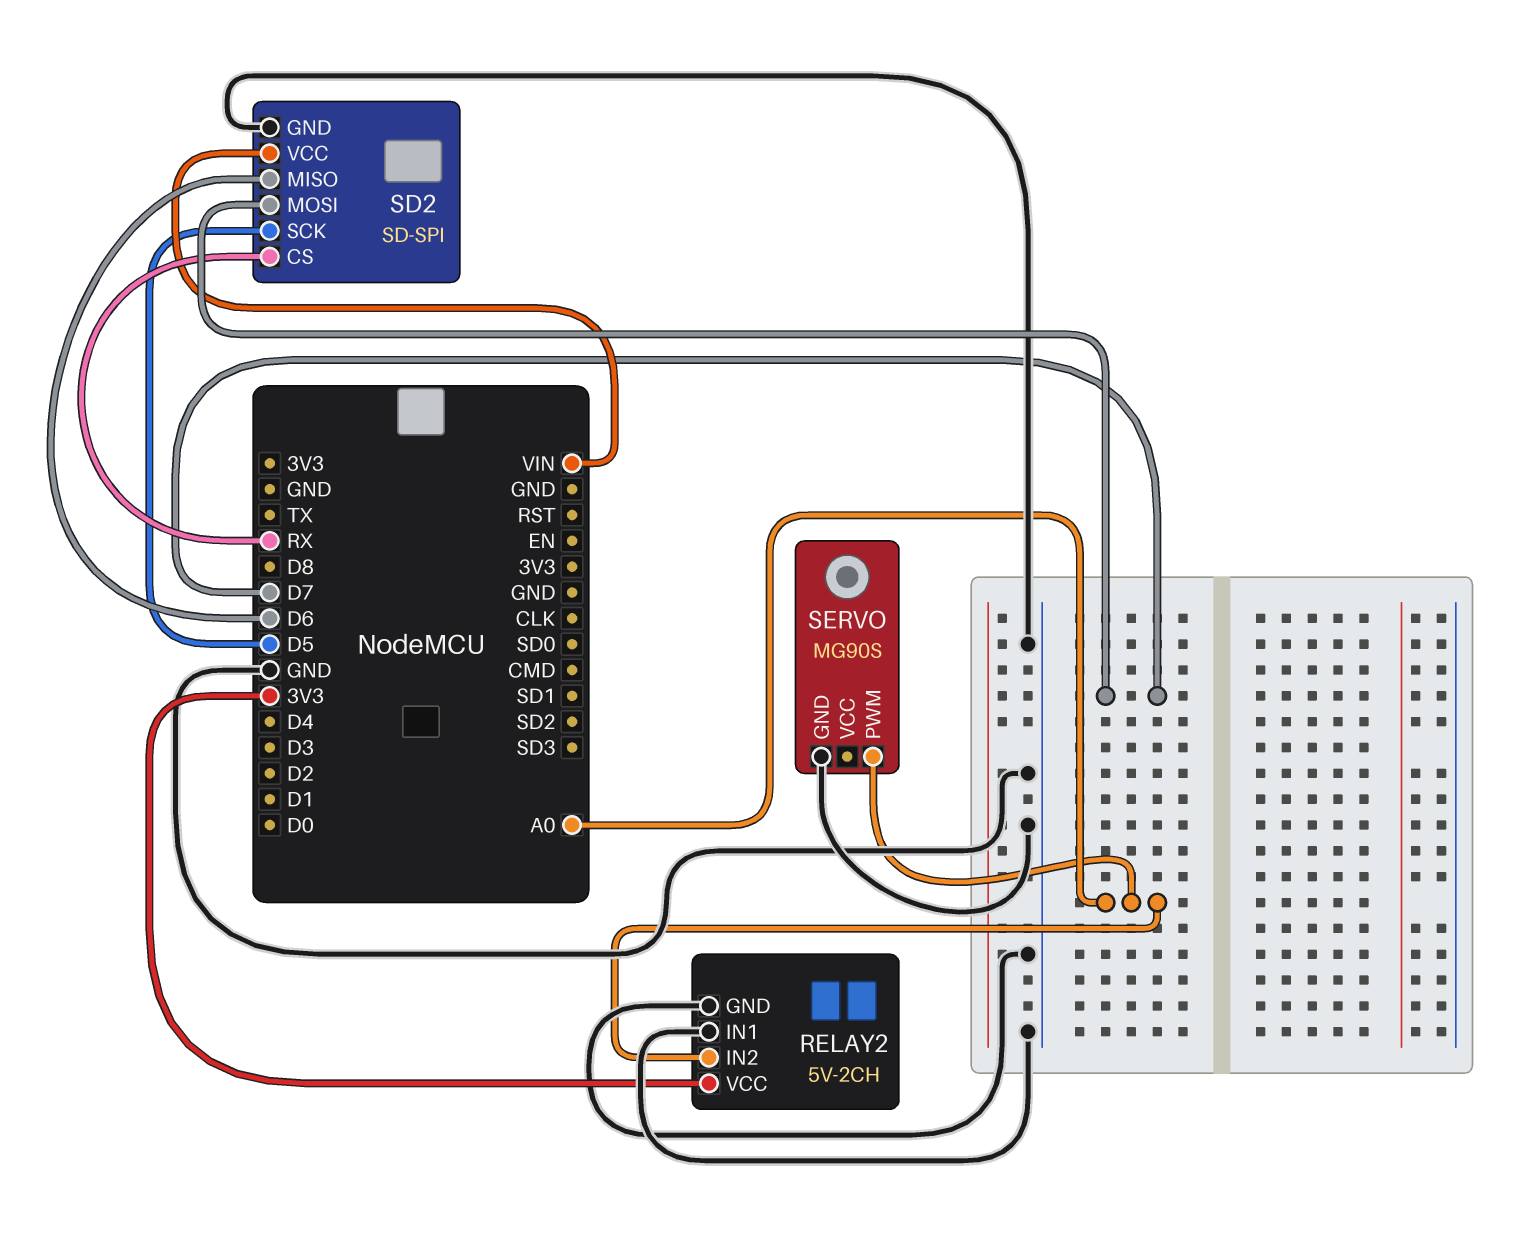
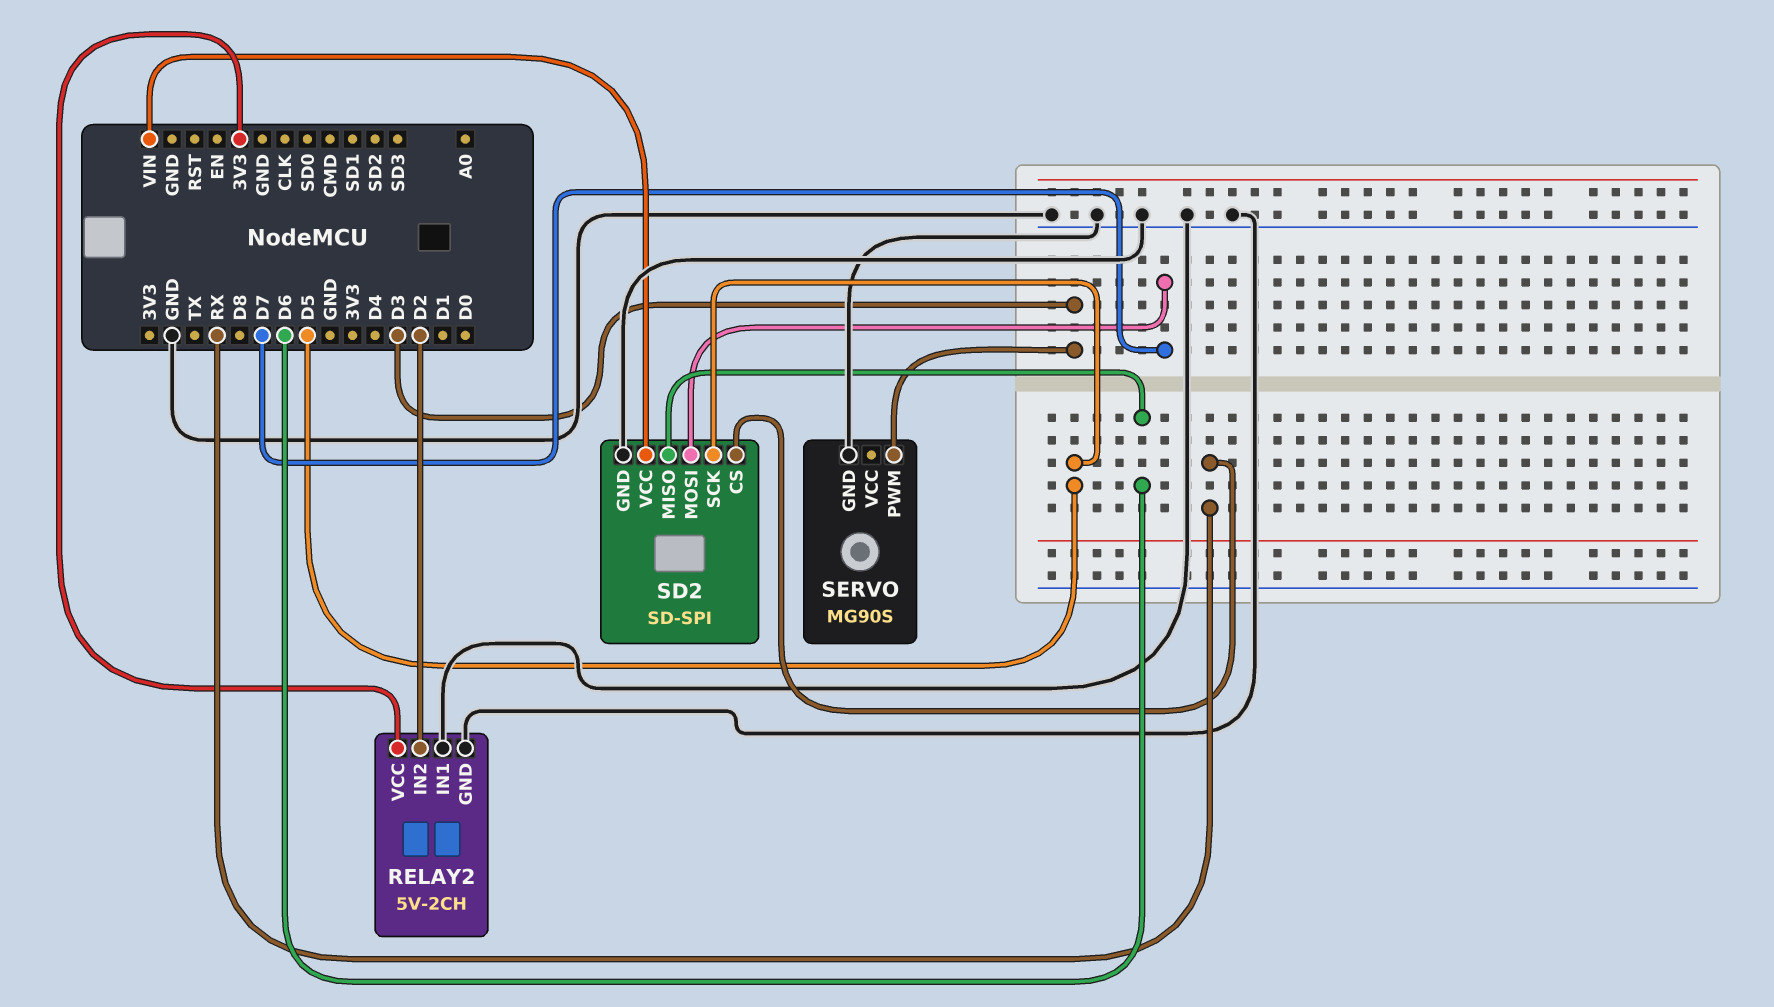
RELAY2 pin IN2: A0 -> D2
SERVO pin PWM: A0 -> D3

